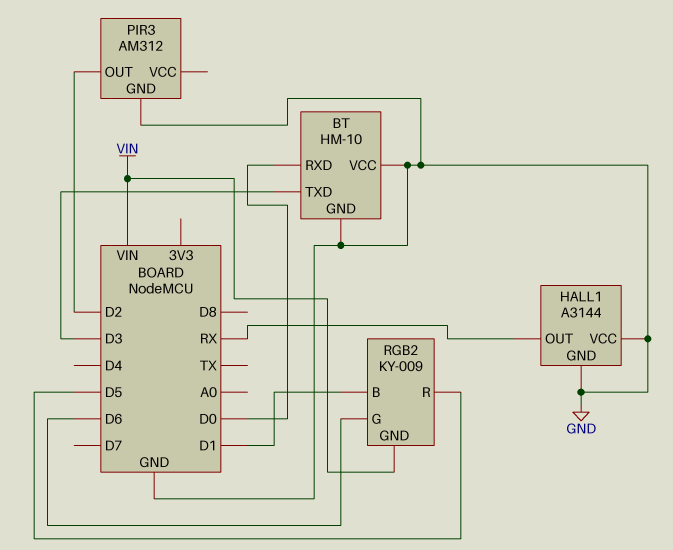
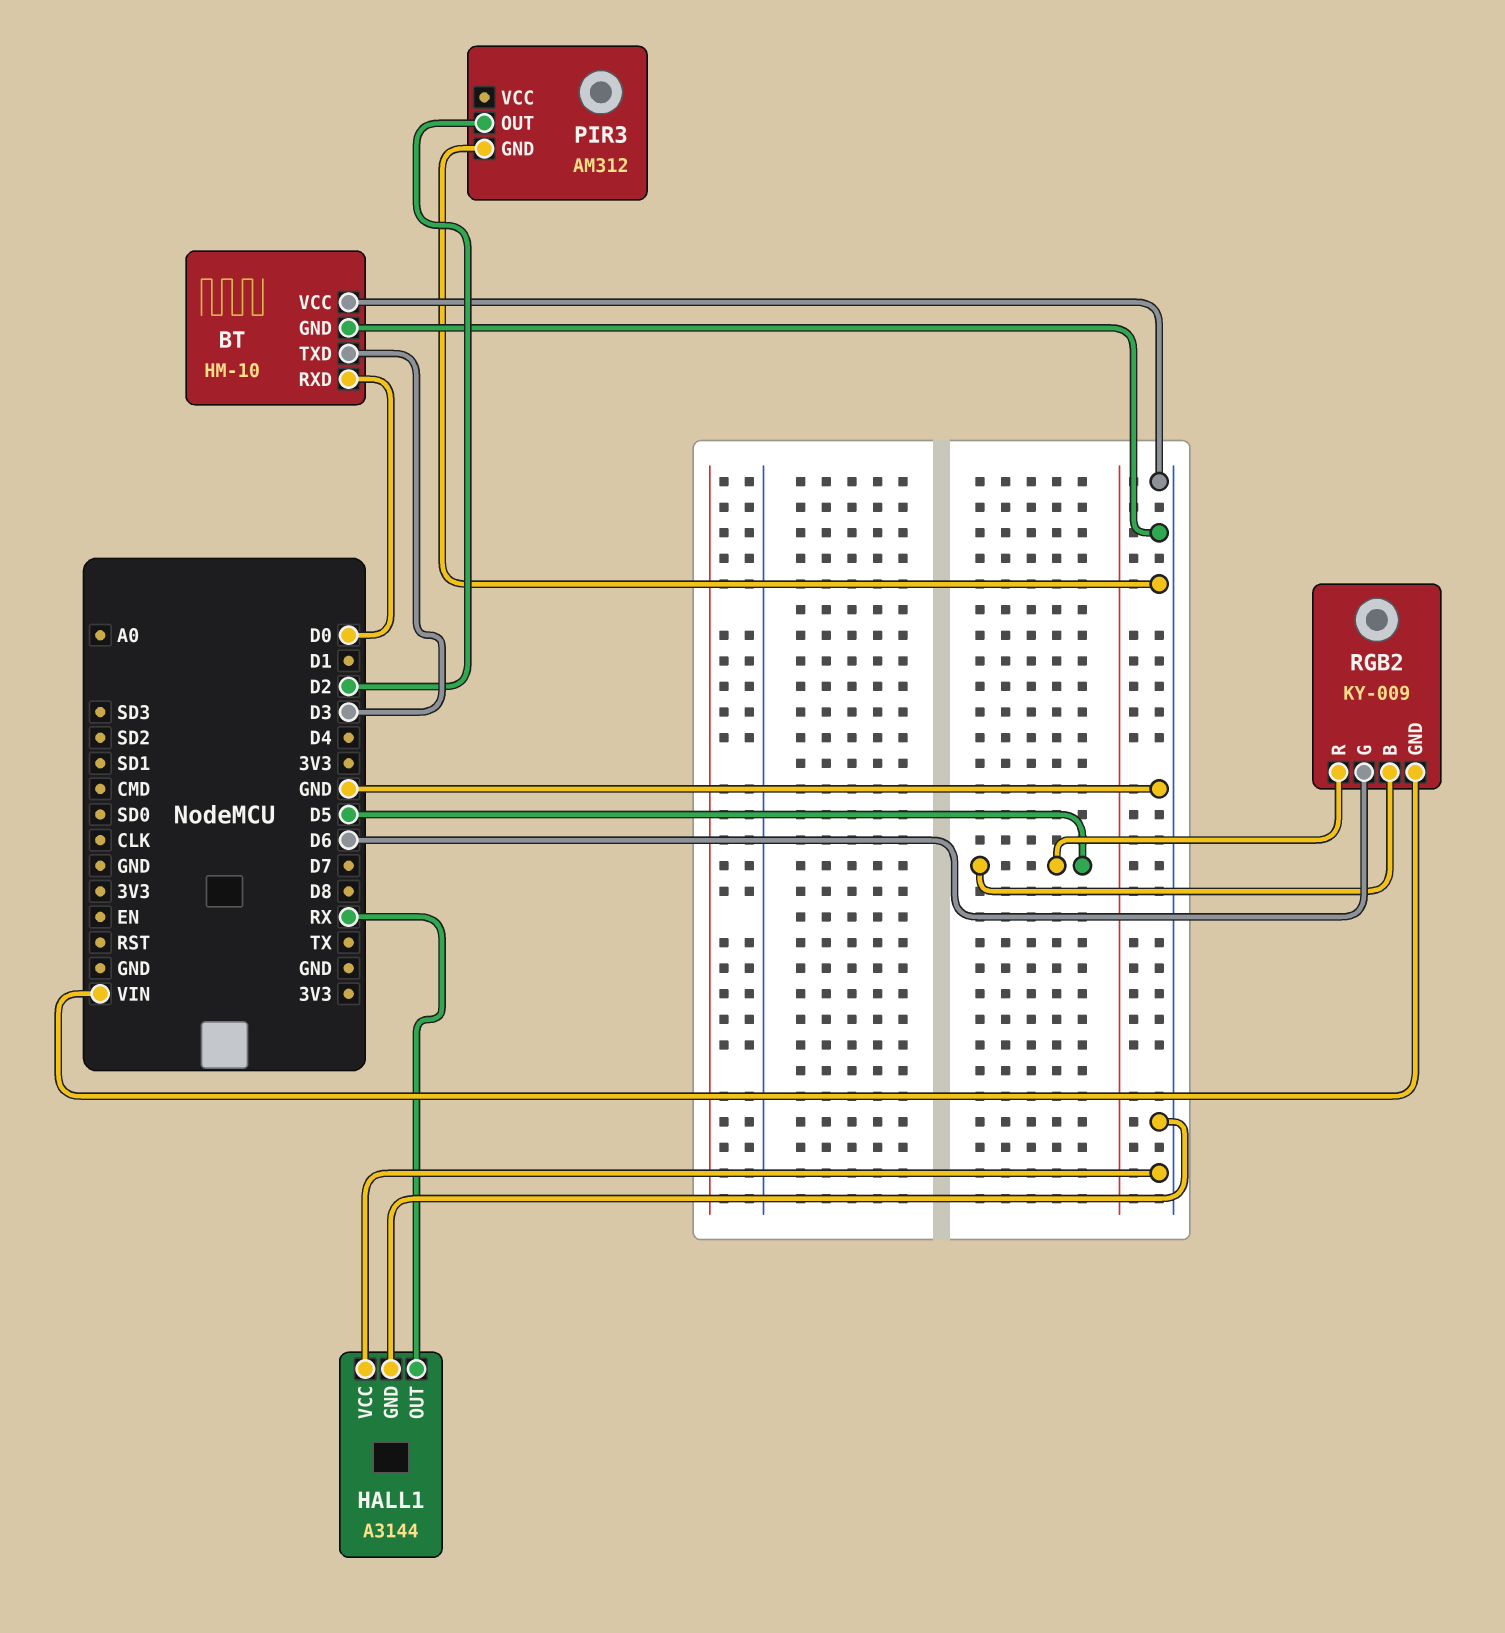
RGB2 pin B: D1 -> D5

